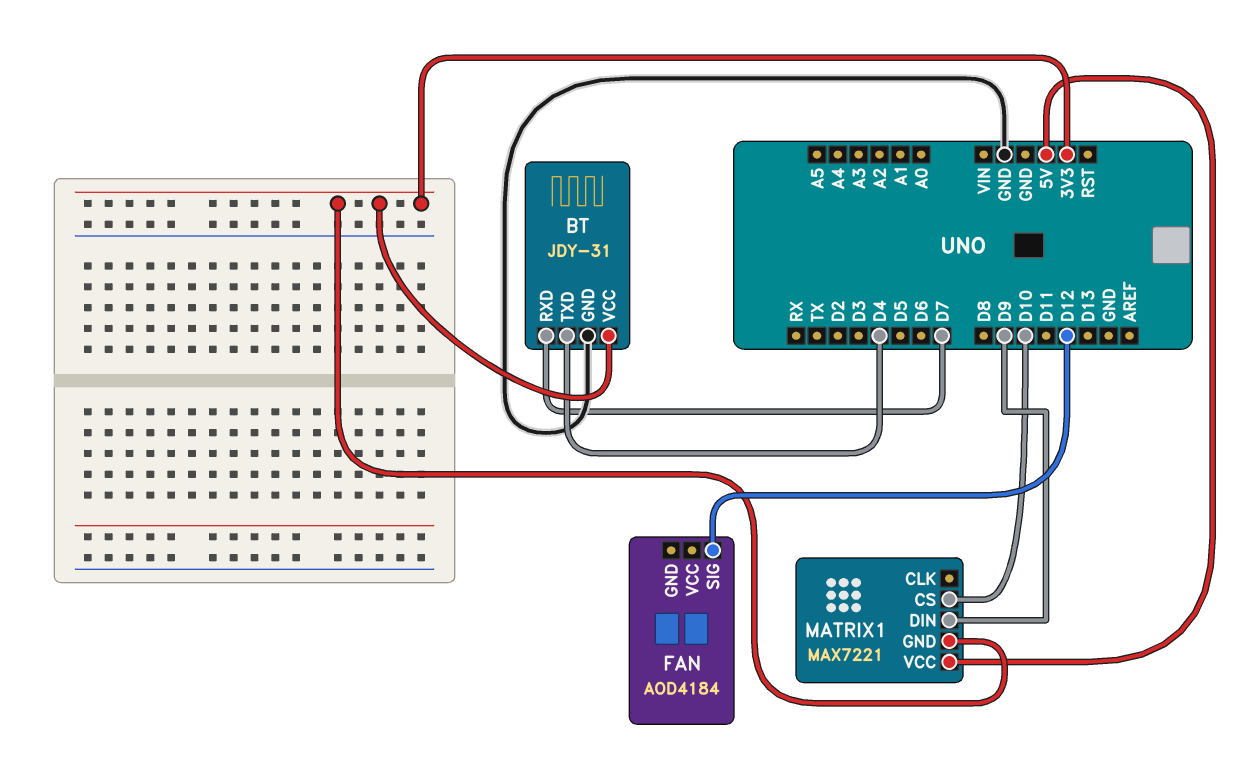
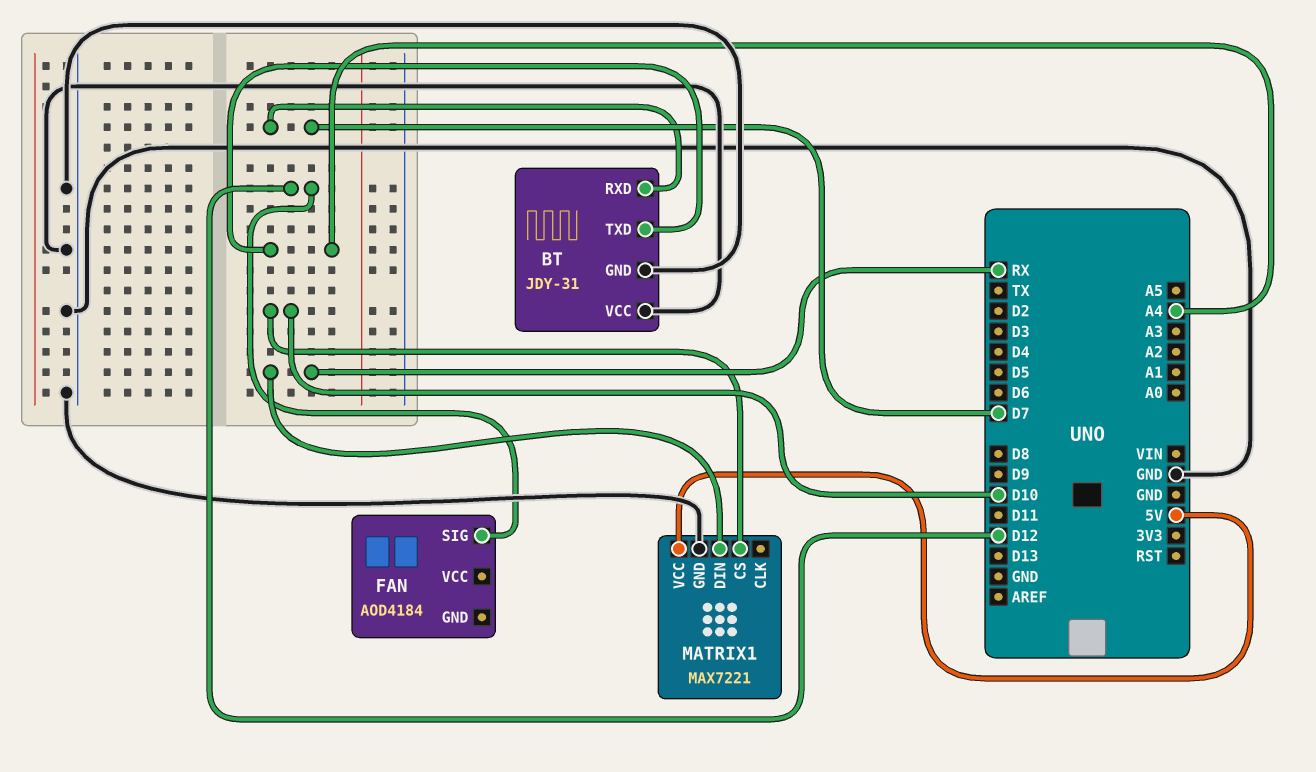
BT pin TXD: D4 -> A4
BT pin VCC: 3V3 -> GND
MATRIX1 pin DIN: D9 -> RX
MATRIX1 pin GND: 3V3 -> GND

